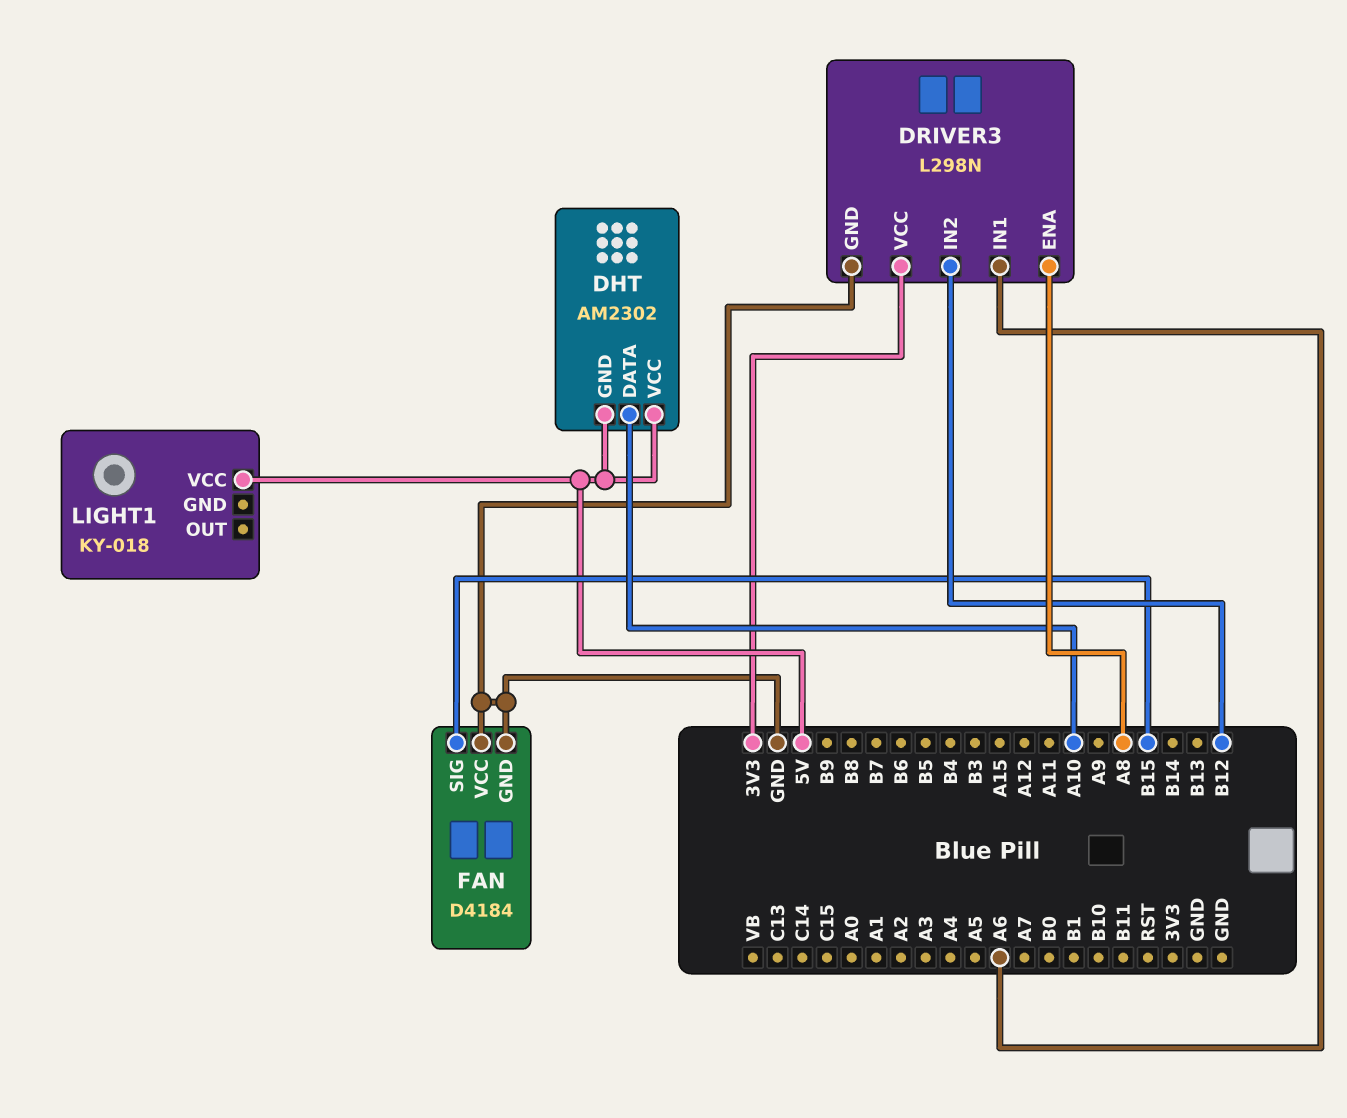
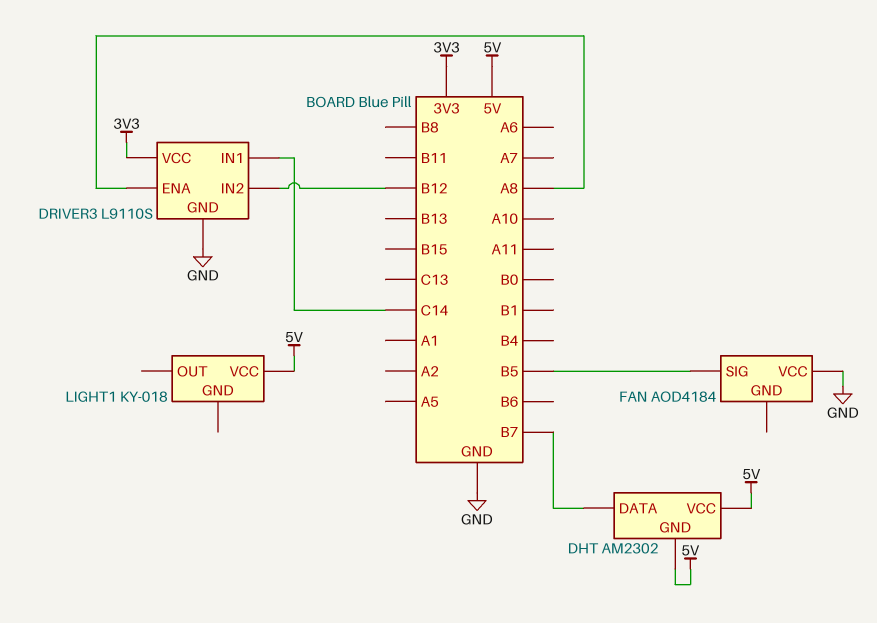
DHT pin DATA: A10 -> B7
DRIVER3: L298N -> L9110S
DRIVER3 pin IN1: A6 -> C14
FAN: D4184 -> AOD4184
FAN pin GND: GND -> none
FAN pin SIG: B15 -> B5

